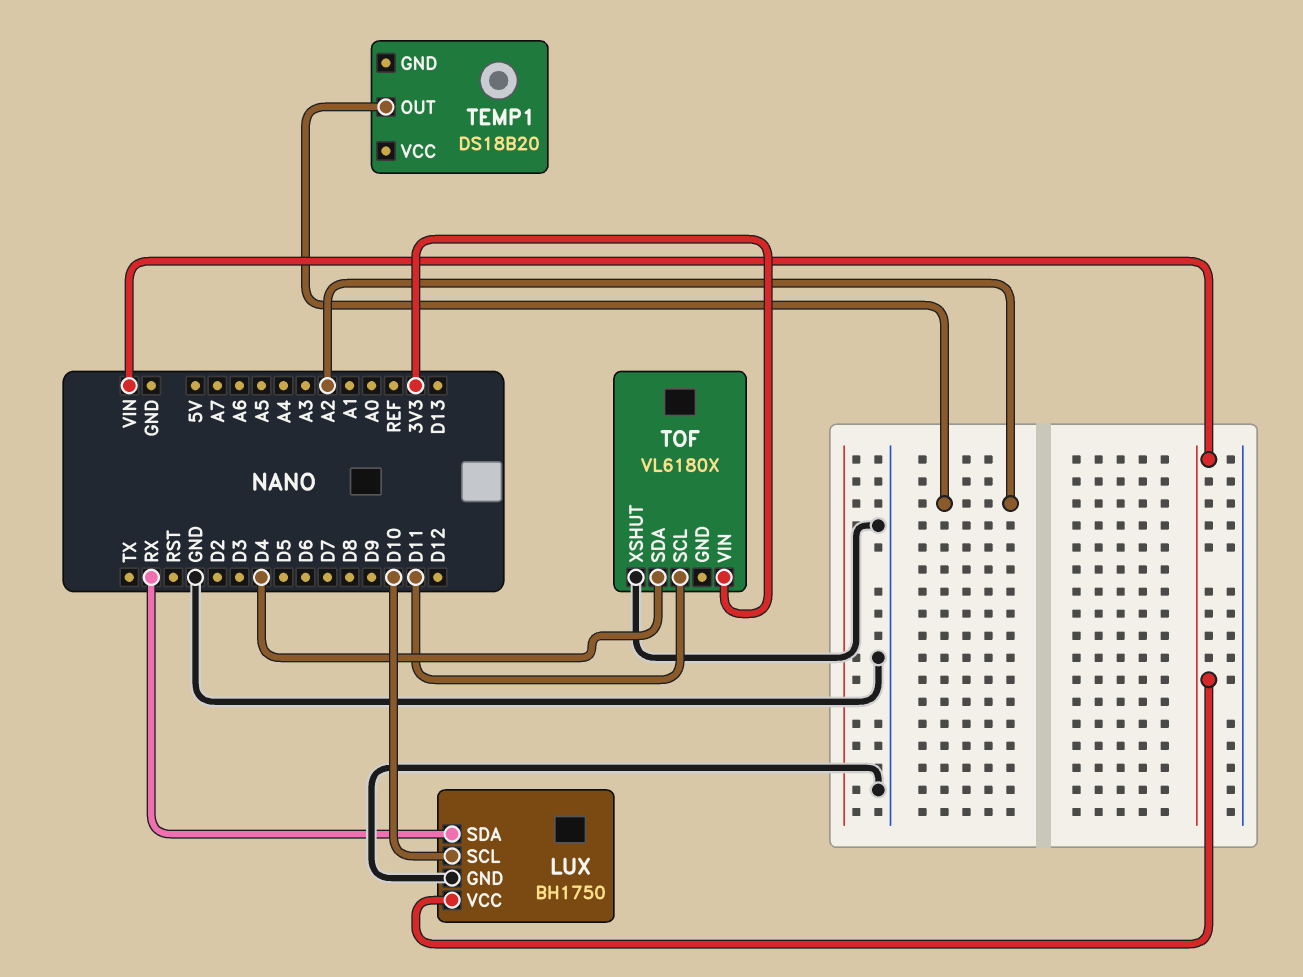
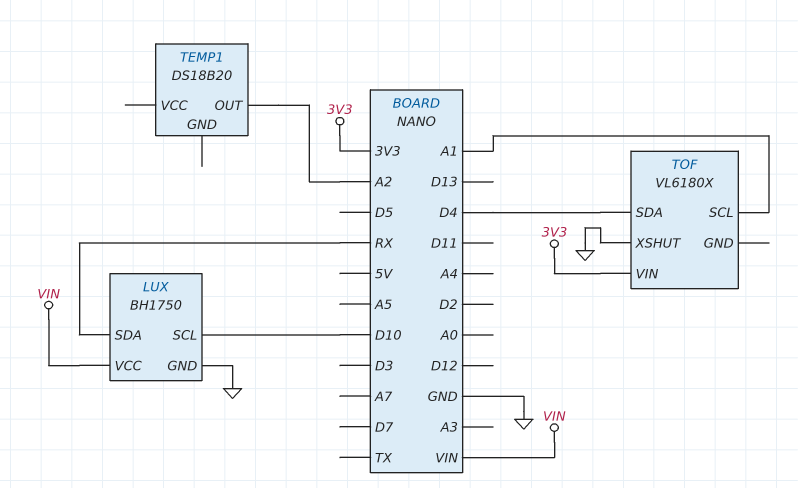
TOF pin SCL: D11 -> A1

